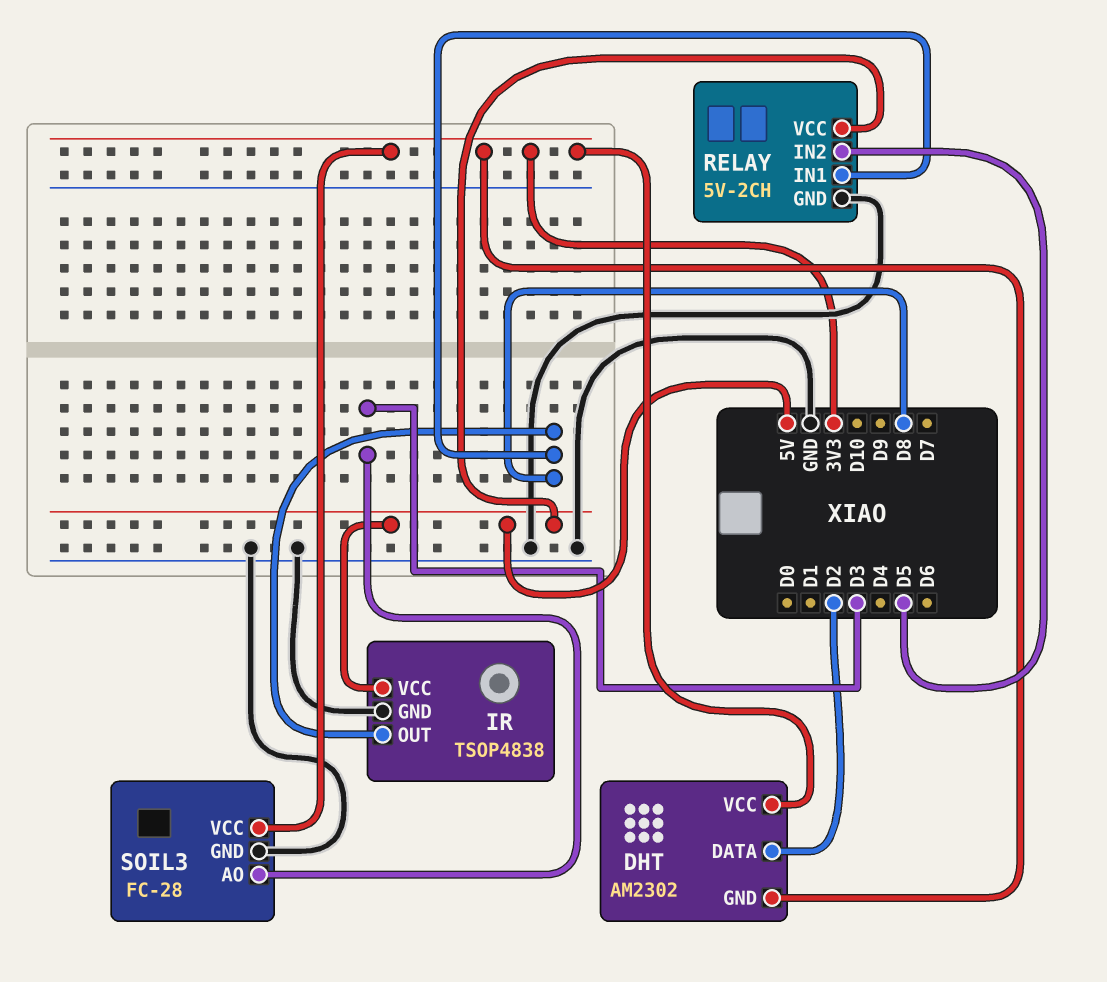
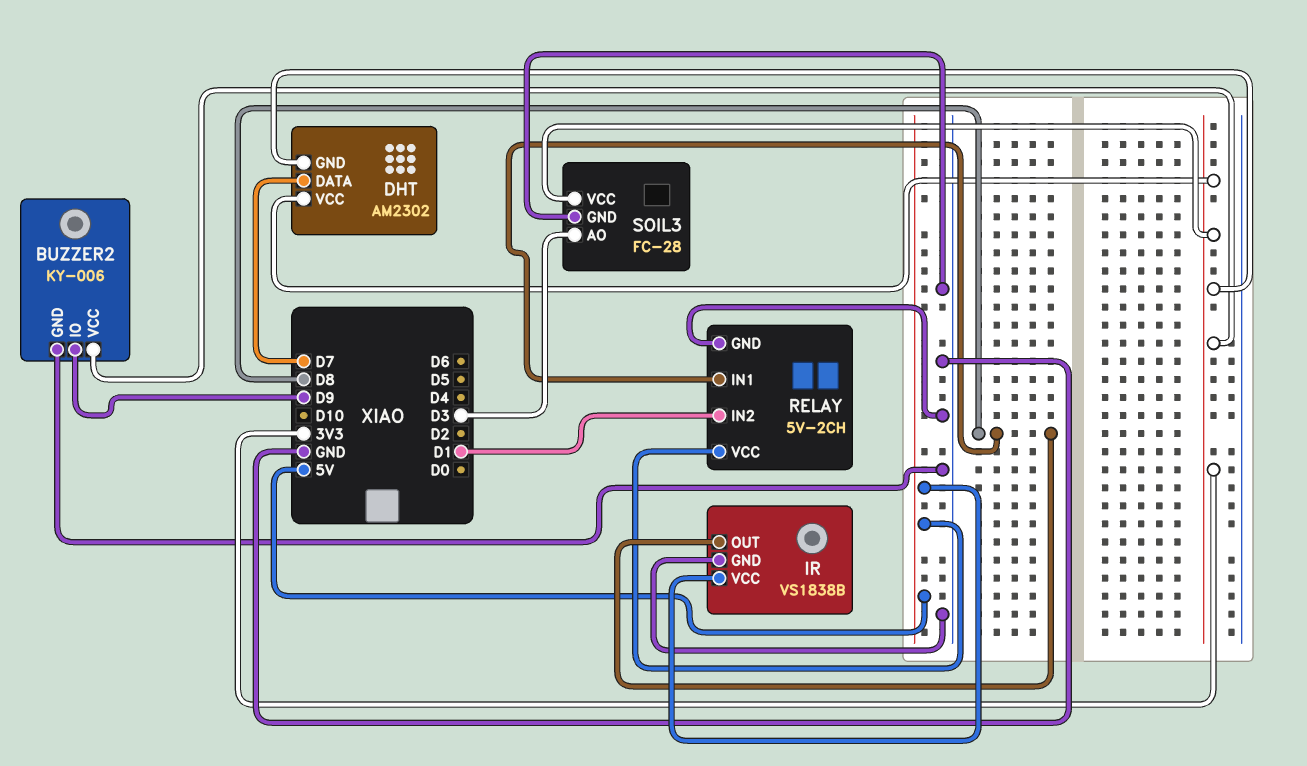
BUZZER2: none -> KY-006
BUZZER2 pin GND: none -> GND
BUZZER2 pin IO: none -> D9
BUZZER2 pin VCC: none -> 3V3
DHT pin DATA: D2 -> D7
IR: TSOP4838 -> VS1838B
RELAY pin IN2: D5 -> D1

